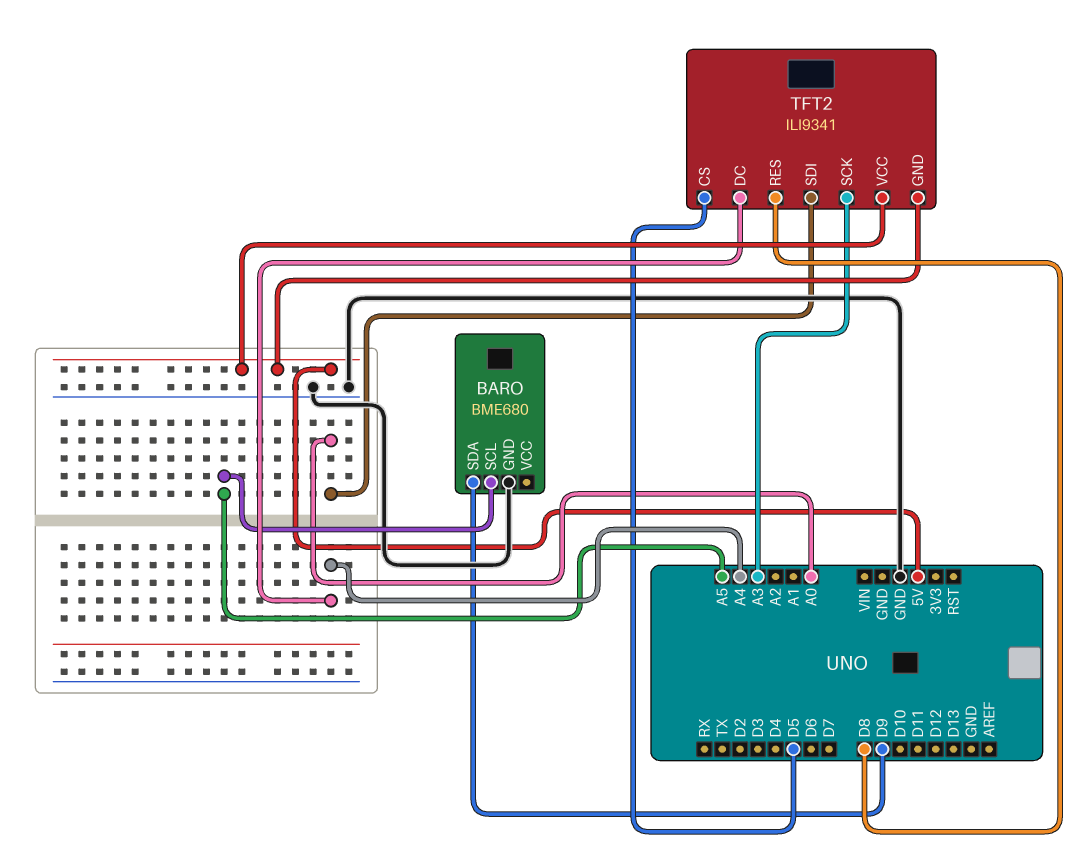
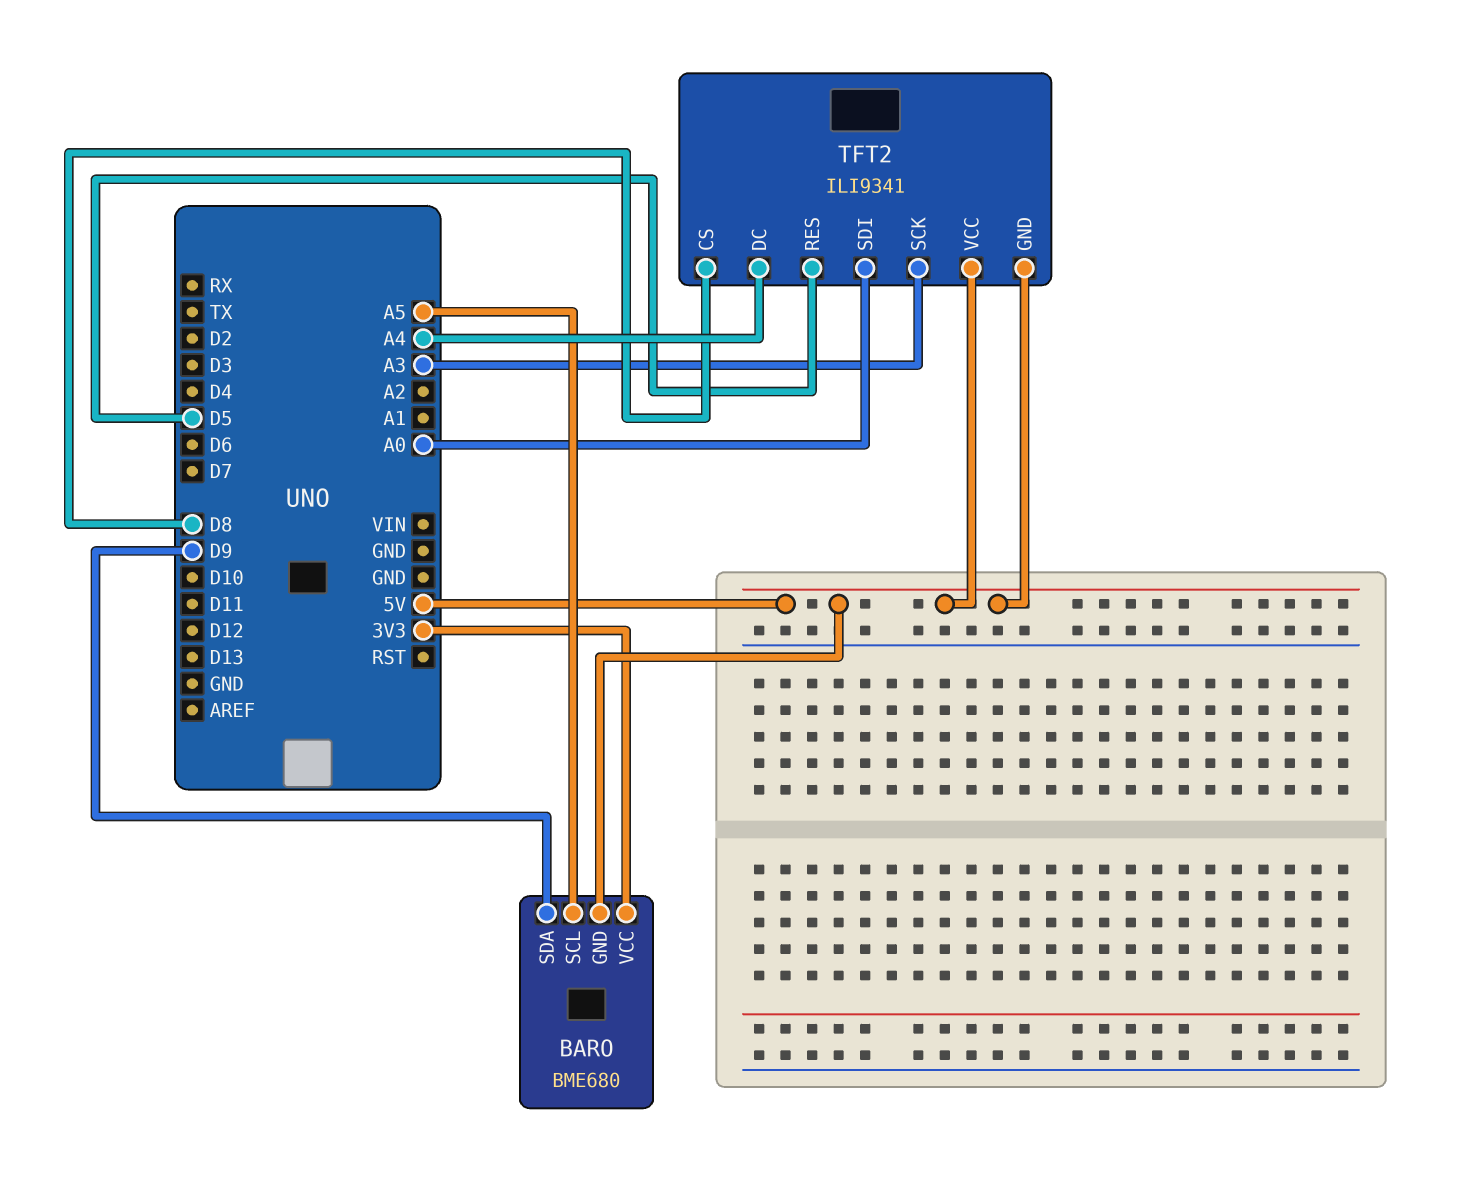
BARO pin GND: GND -> 5V
BARO pin VCC: none -> 3V3
TFT2 pin CS: D5 -> D8
TFT2 pin RES: D8 -> D5

